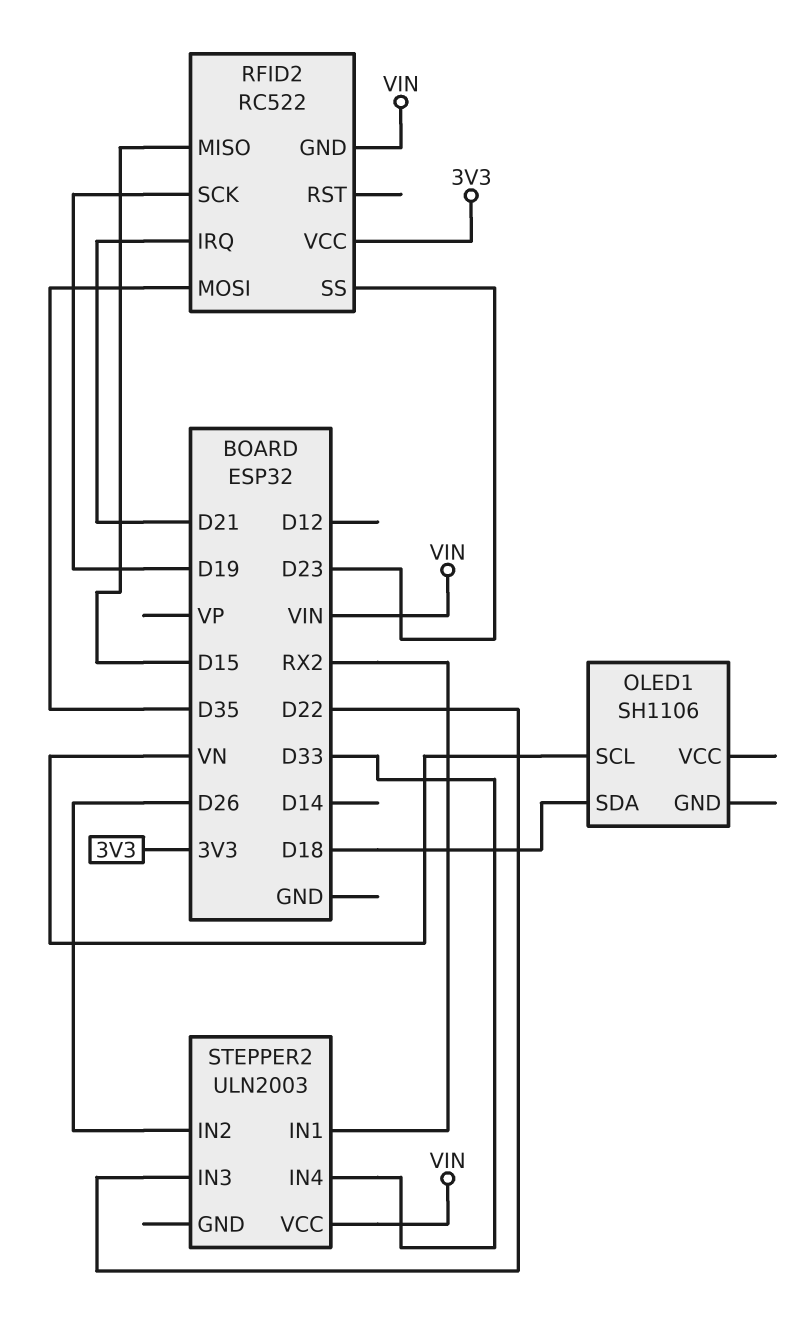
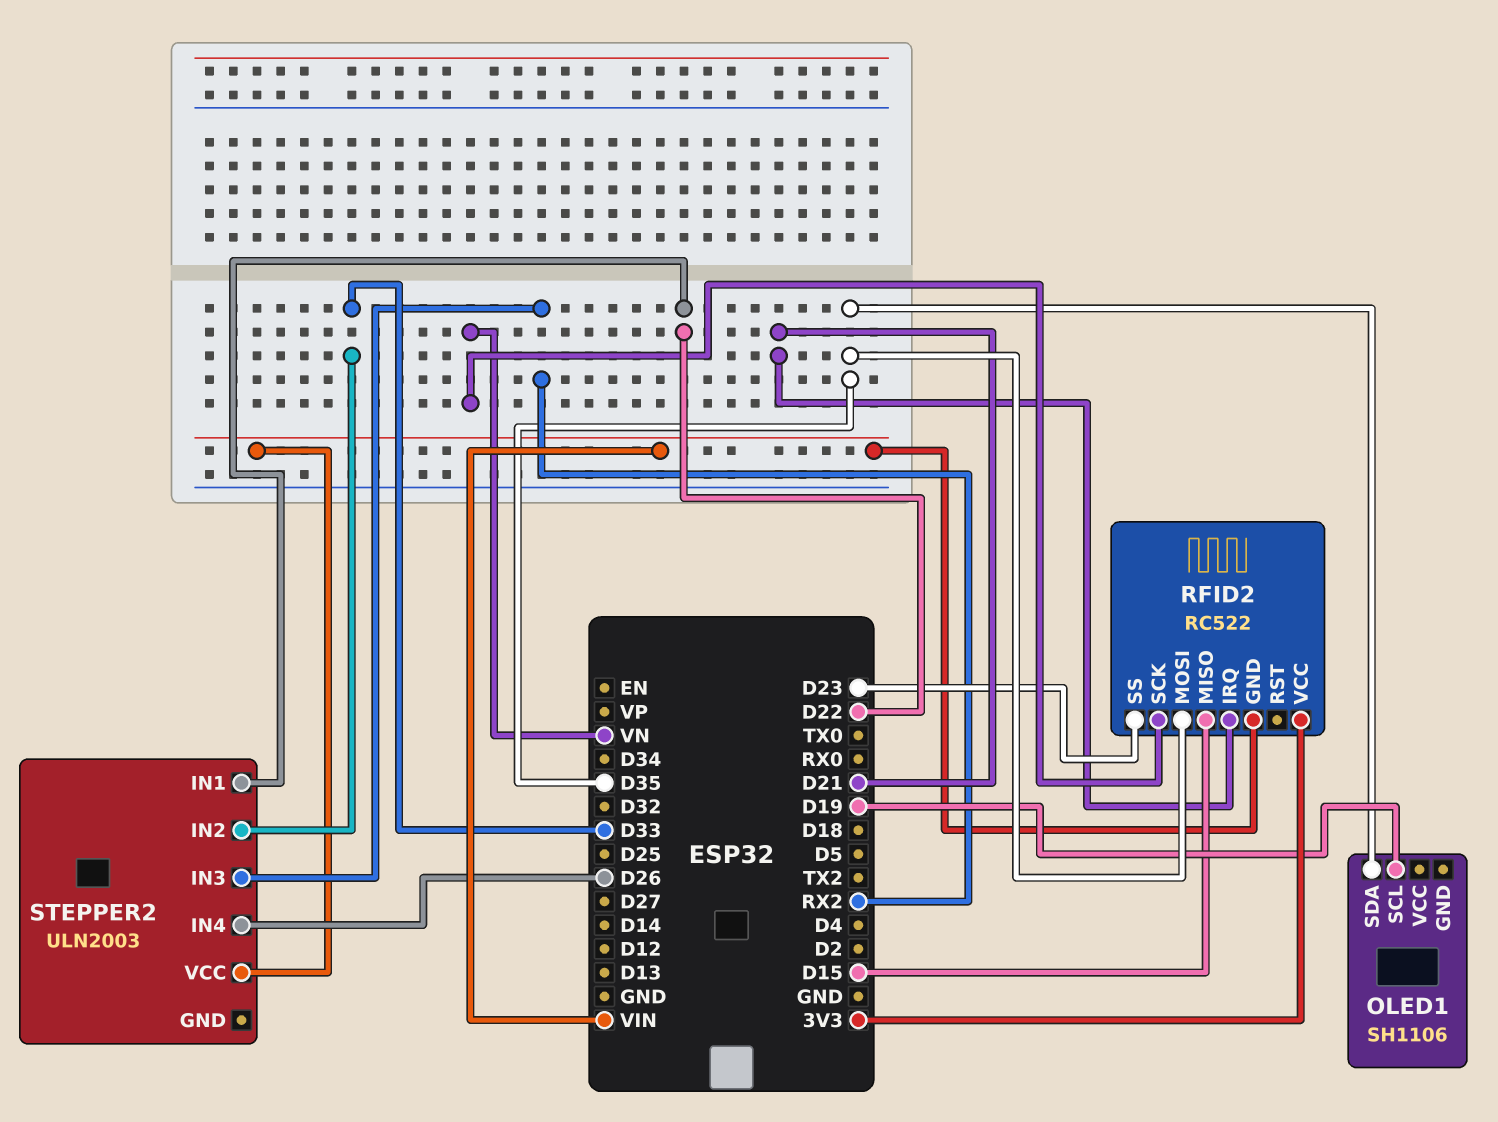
OLED1 pin SCL: VN -> D19
OLED1 pin SDA: D18 -> D35
RFID2 pin SCK: D19 -> VN
STEPPER2 pin IN1: RX2 -> D22
STEPPER2 pin IN2: D26 -> D33
STEPPER2 pin IN3: D22 -> RX2
STEPPER2 pin IN4: D33 -> D26

